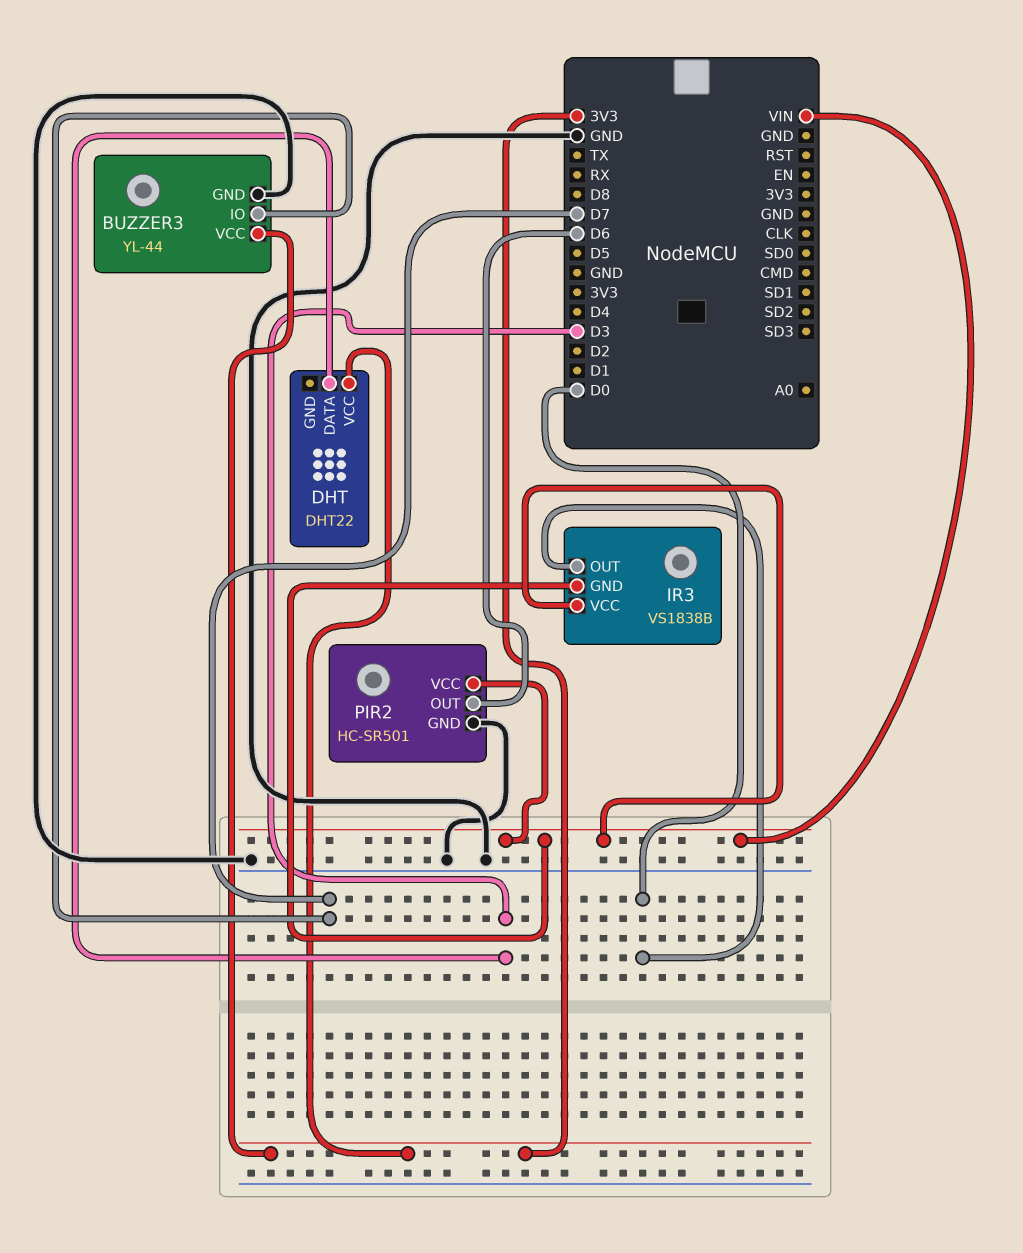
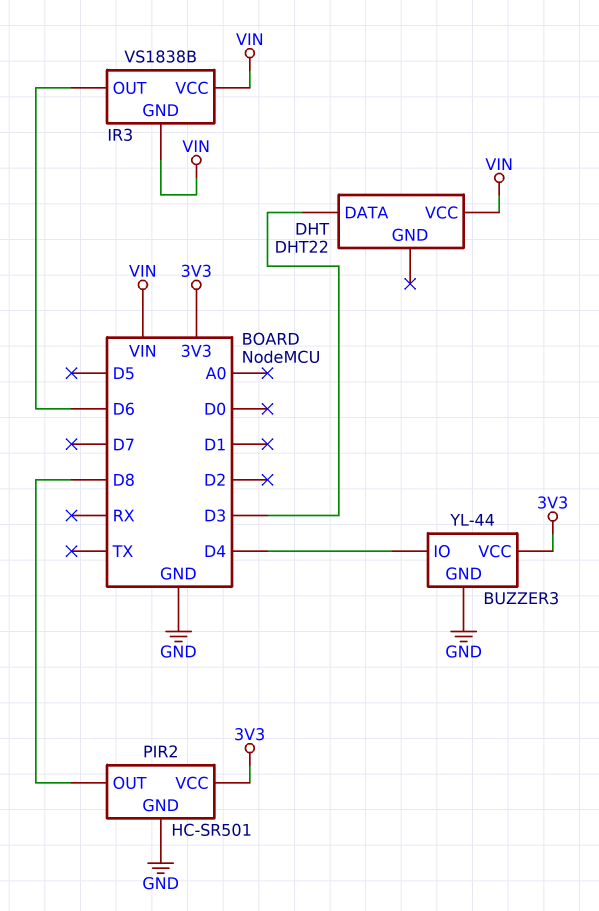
BUZZER3 pin IO: D7 -> D4
DHT pin VCC: 3V3 -> VIN
IR3 pin OUT: D0 -> D6
PIR2 pin OUT: D6 -> D8
PIR2 pin VCC: VIN -> 3V3

